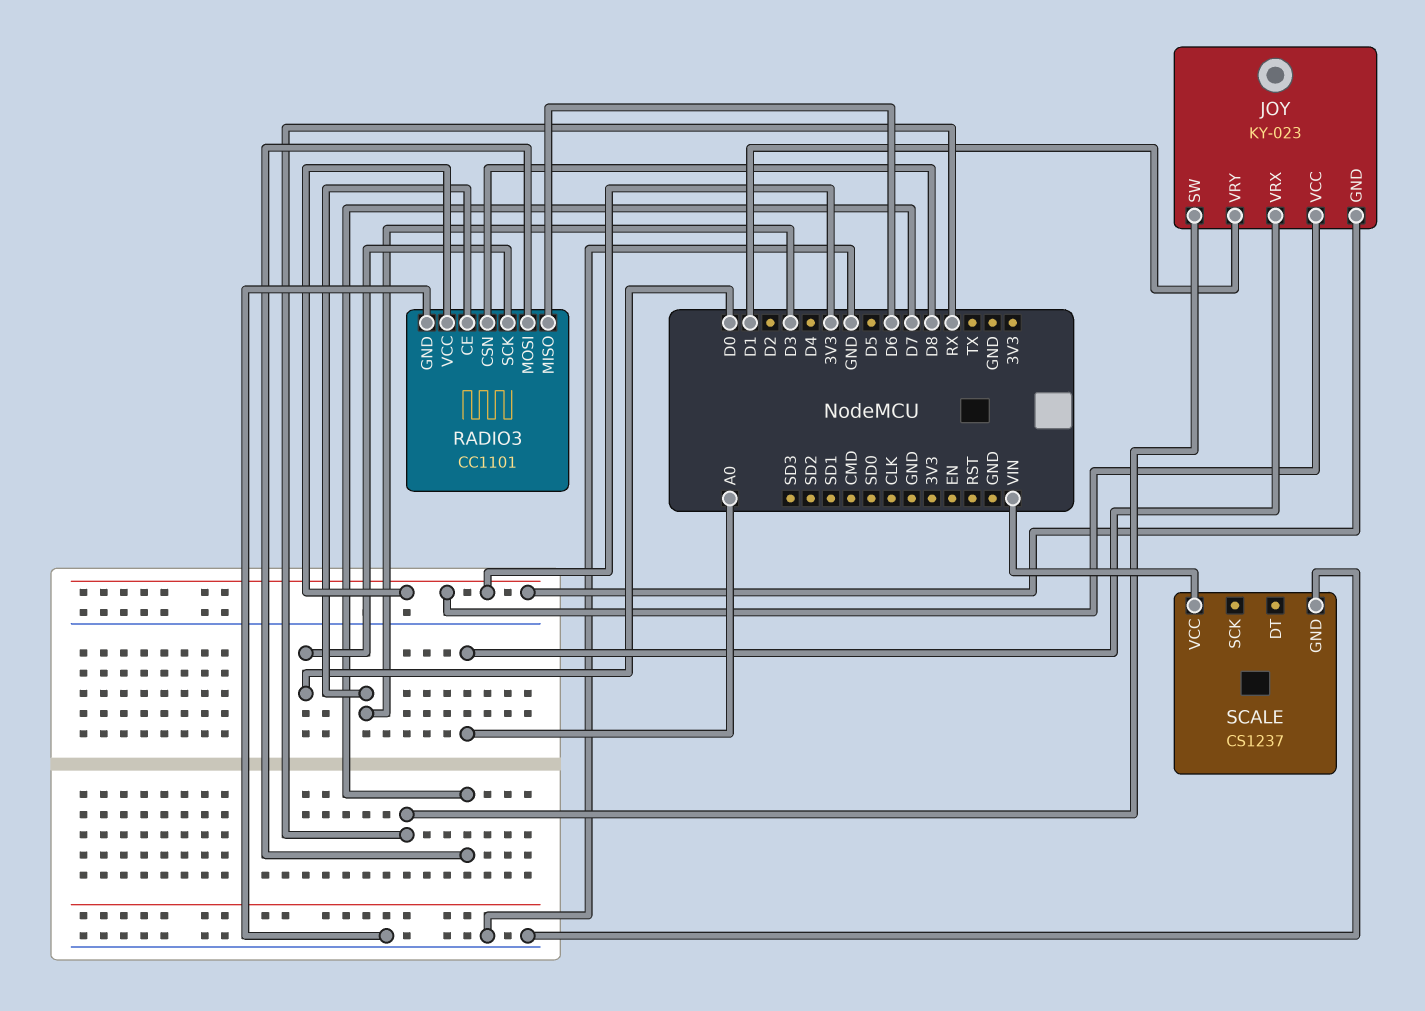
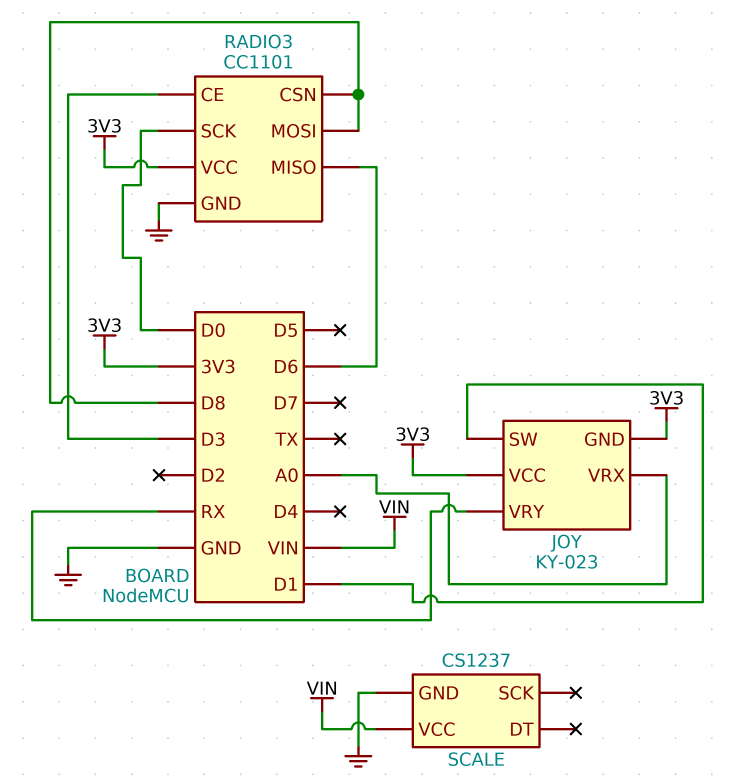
JOY pin SW: RX -> D1
JOY pin VRY: D1 -> RX
RADIO3 pin MOSI: D7 -> D8

